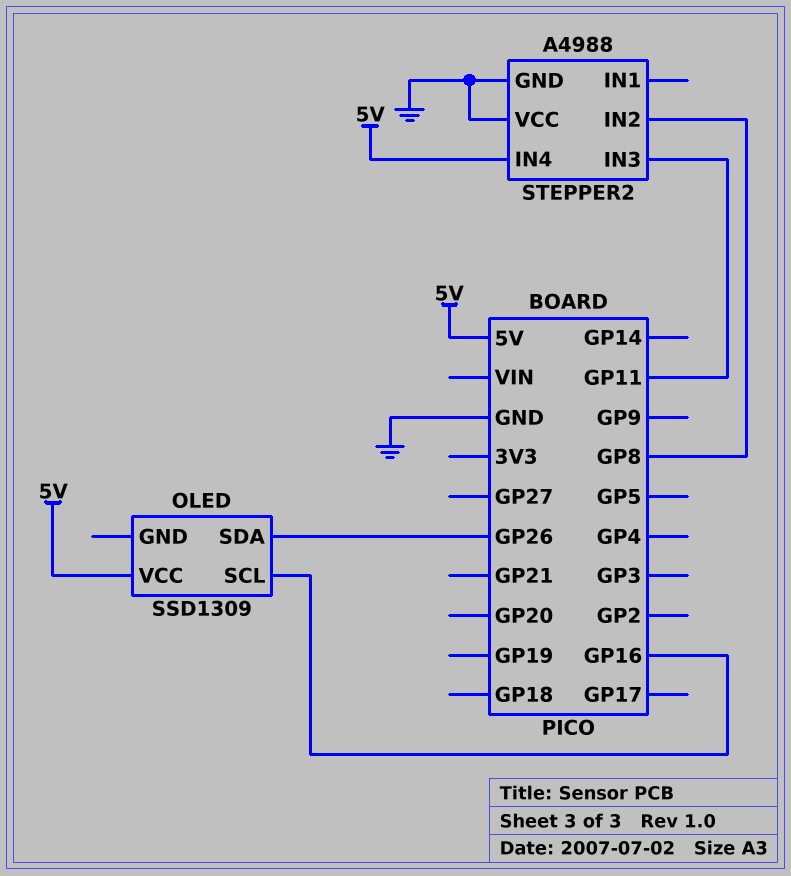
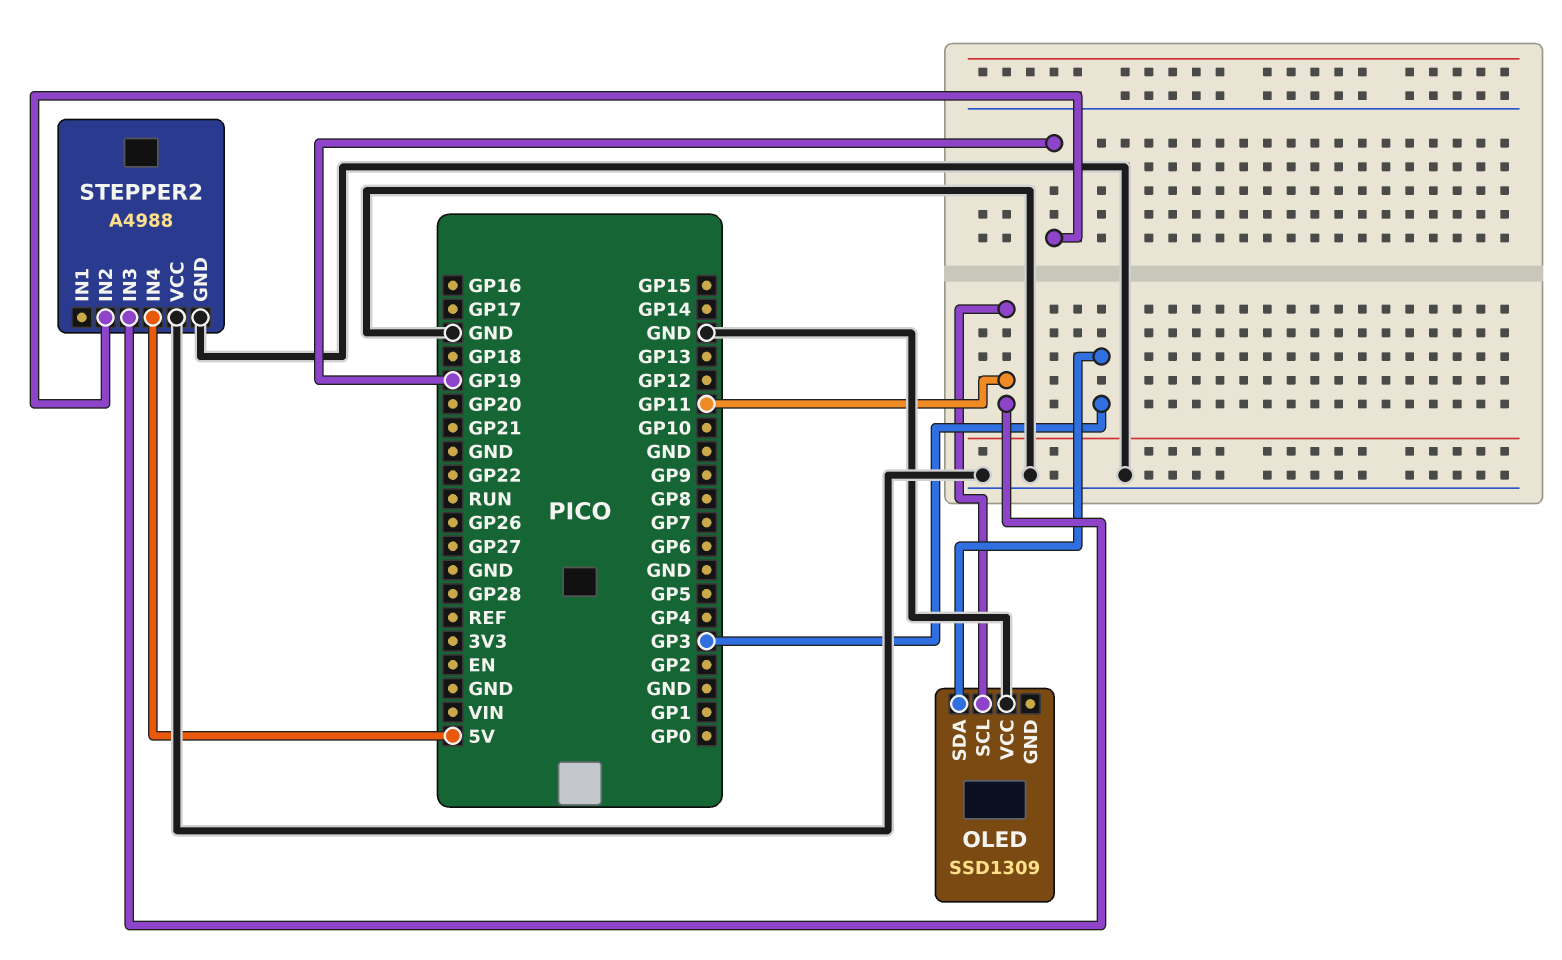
OLED pin SCL: GP16 -> GP11
OLED pin SDA: GP26 -> GP3
OLED pin VCC: 5V -> GND
STEPPER2 pin IN2: GP8 -> GP19

